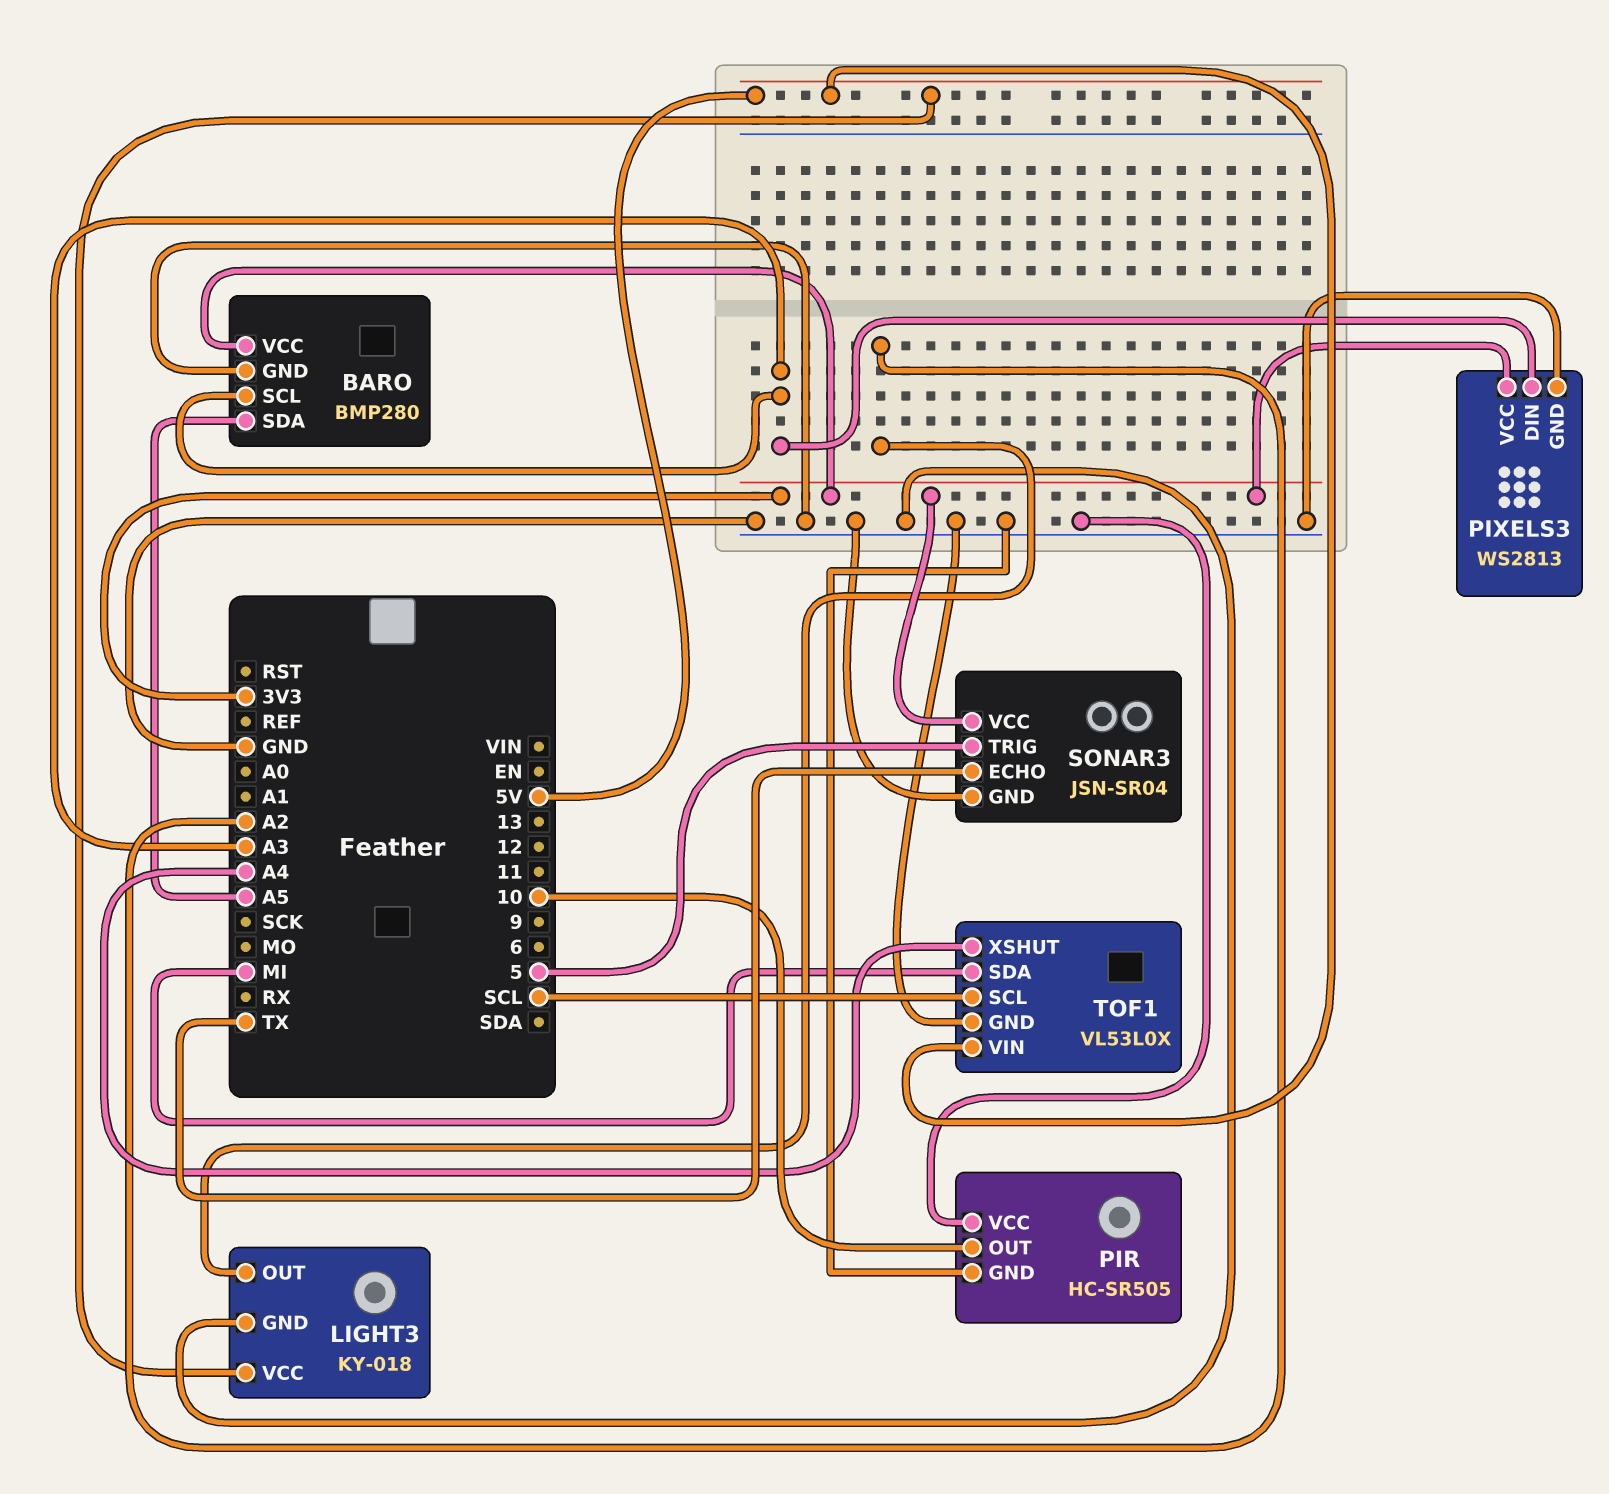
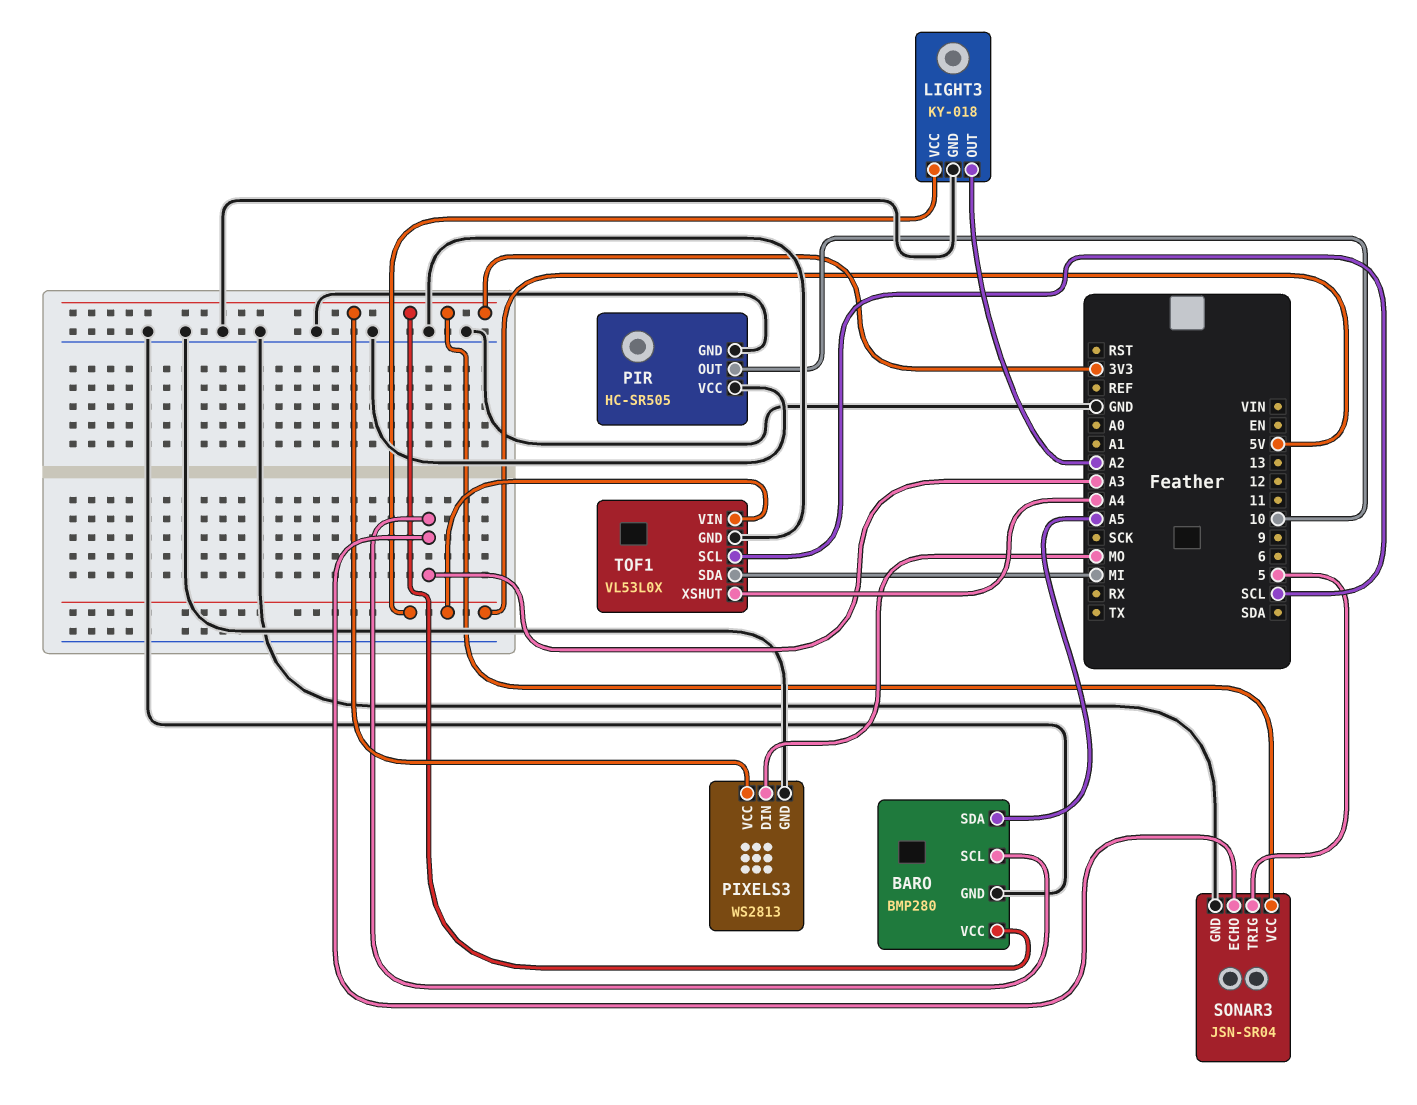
PIXELS3 pin DIN: A3 -> MO
SONAR3 pin ECHO: TX -> A3

